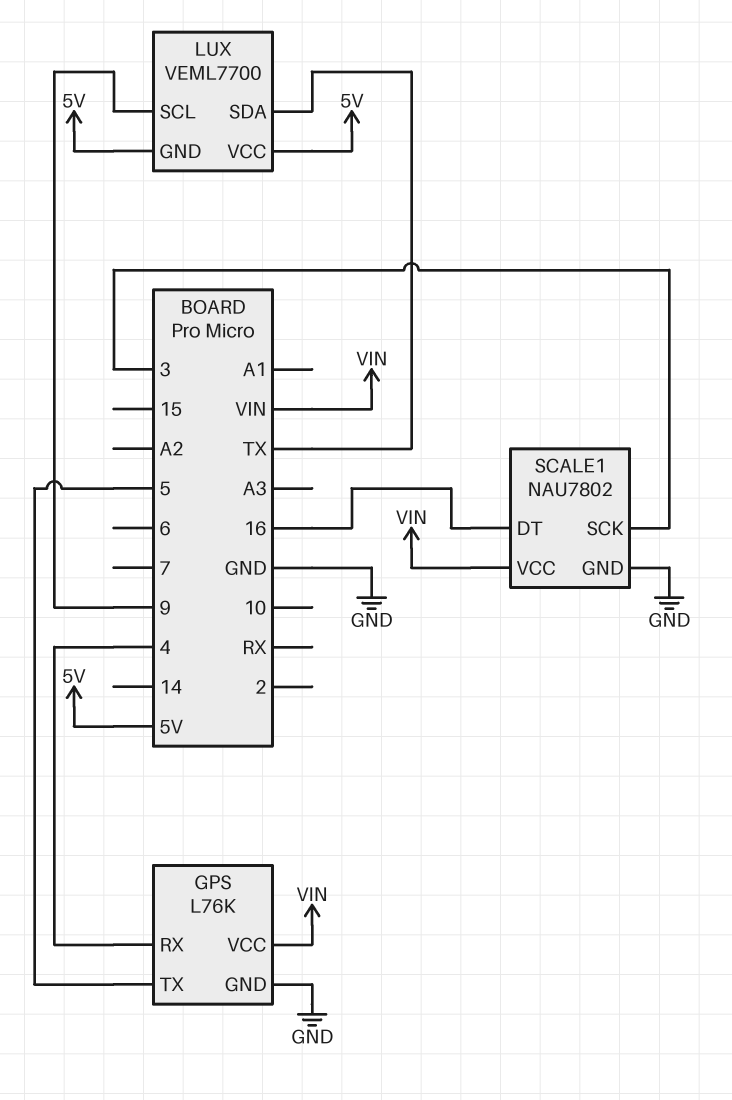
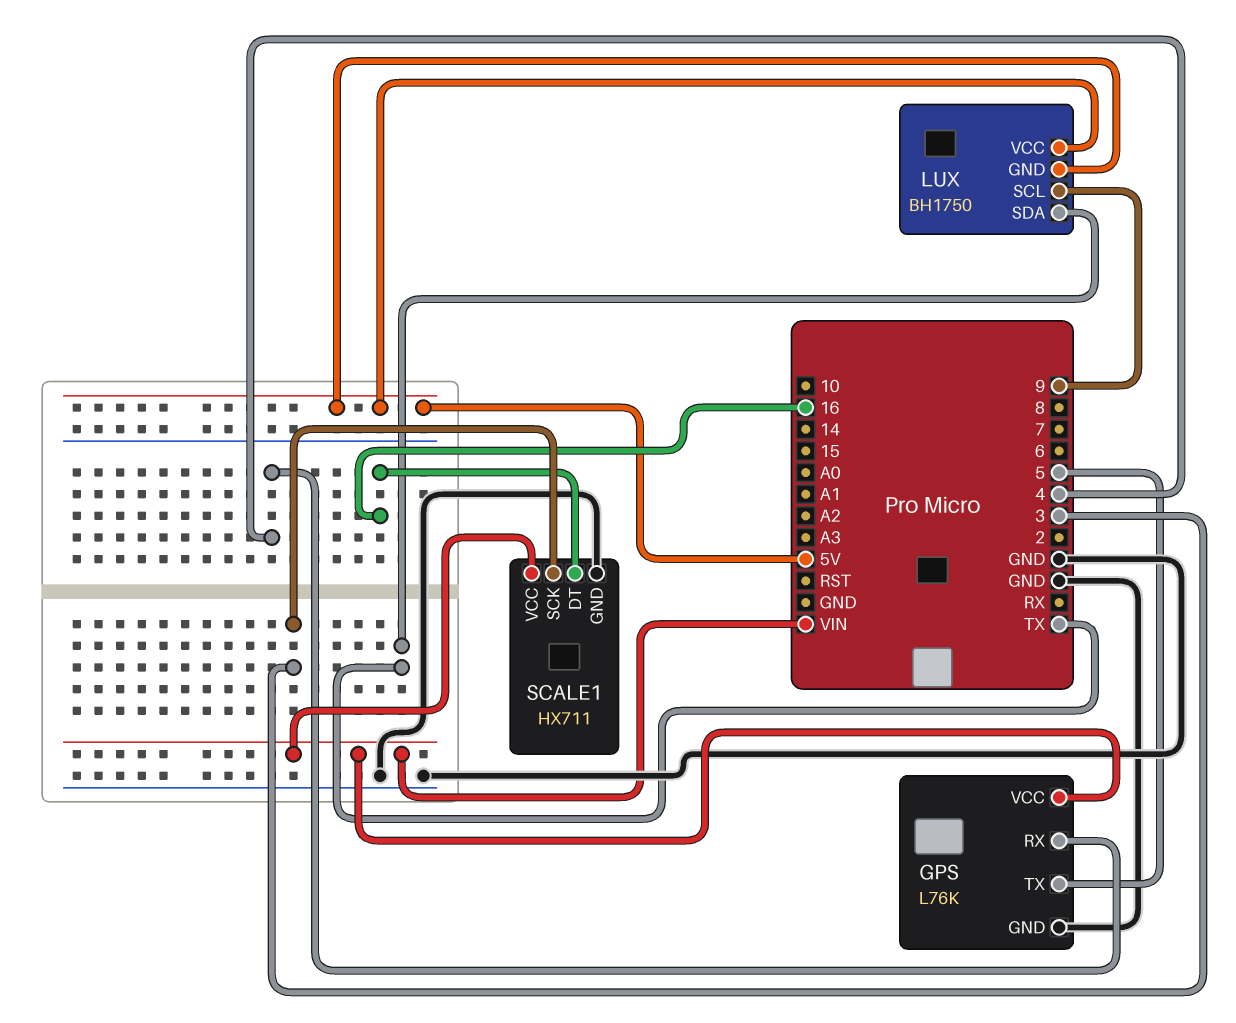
LUX: VEML7700 -> BH1750
SCALE1: NAU7802 -> HX711

